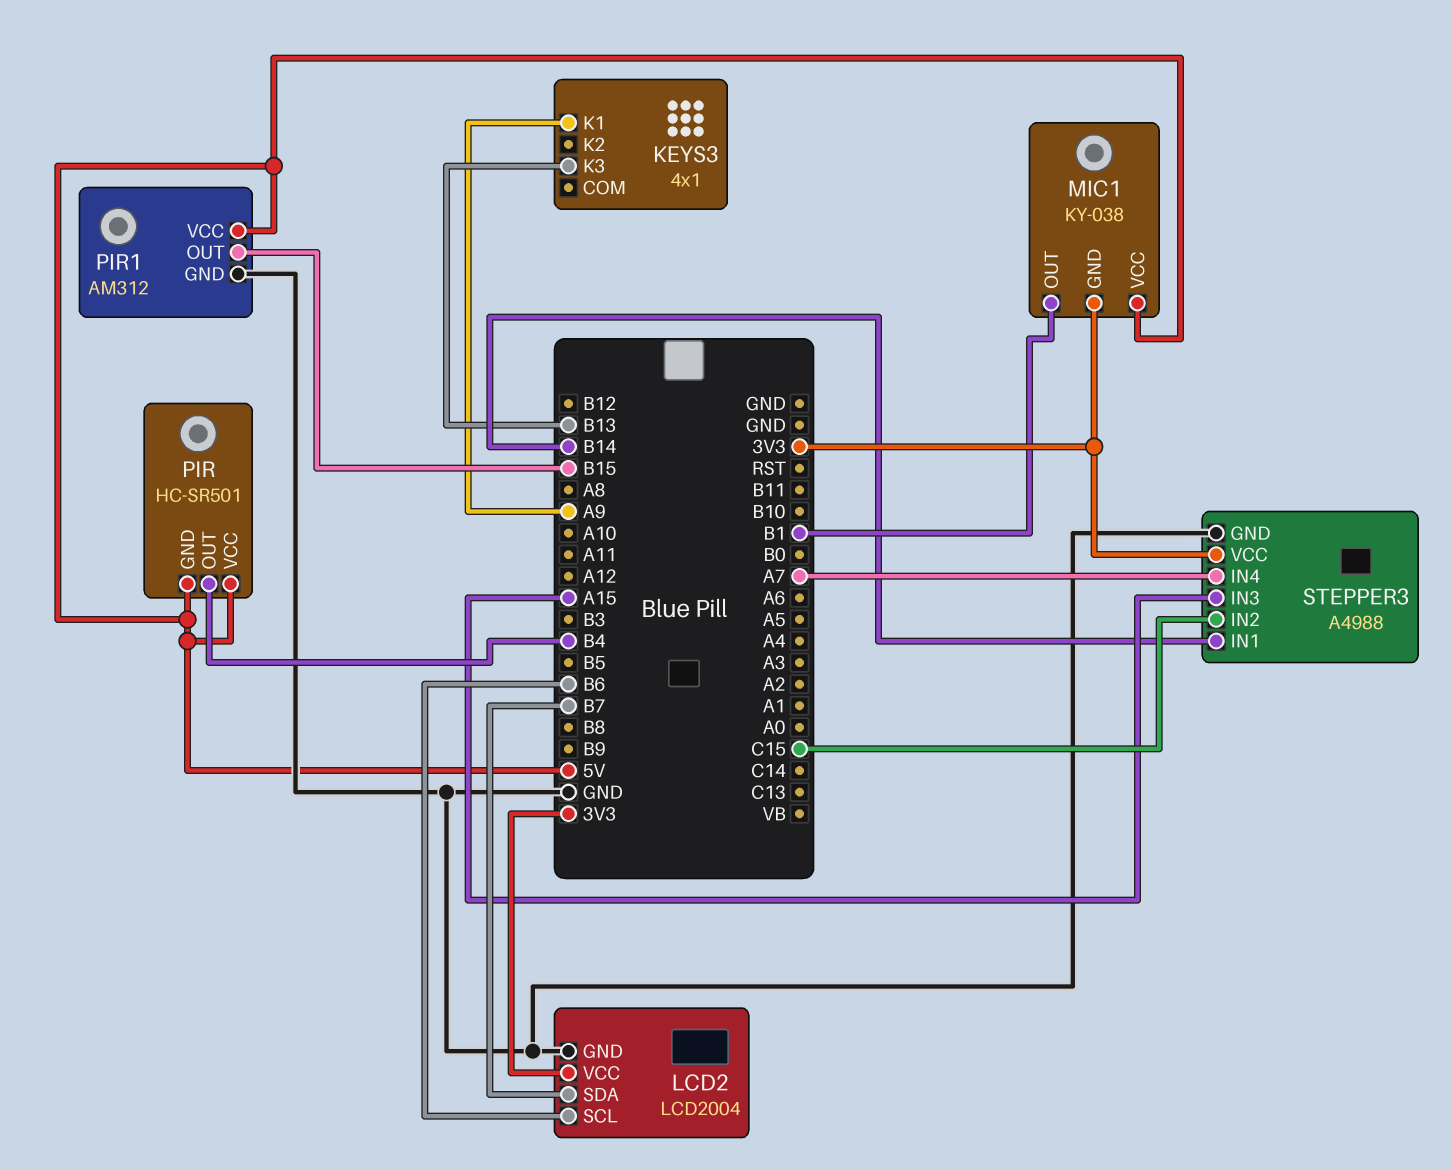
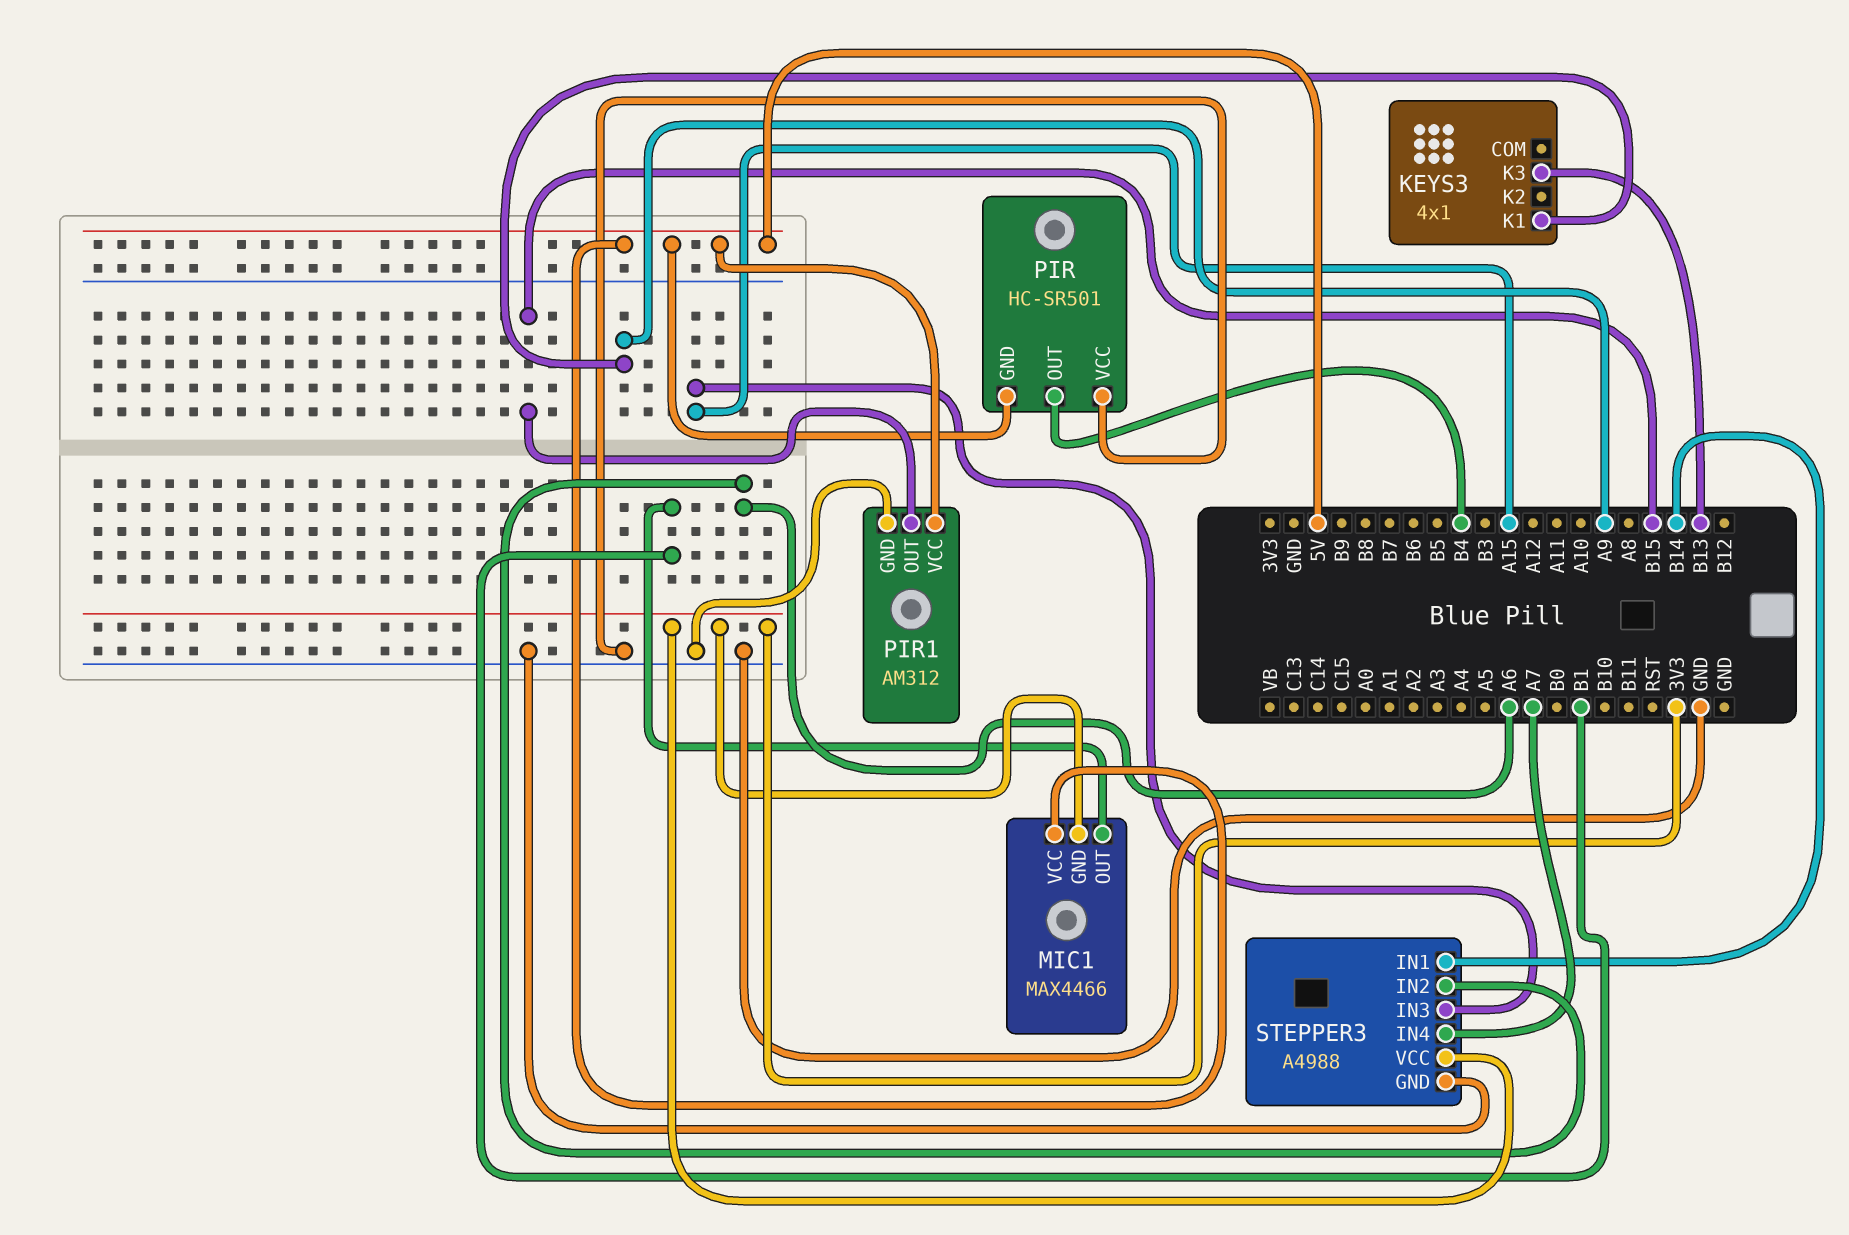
LCD2: LCD2004 -> none
LCD2 pin GND: GND -> none
LCD2 pin SCL: B6 -> none
LCD2 pin SDA: B7 -> none
LCD2 pin VCC: 3V3 -> none
MIC1: KY-038 -> MAX4466
PIR pin VCC: 5V -> GND
STEPPER3 pin IN2: C15 -> A6

